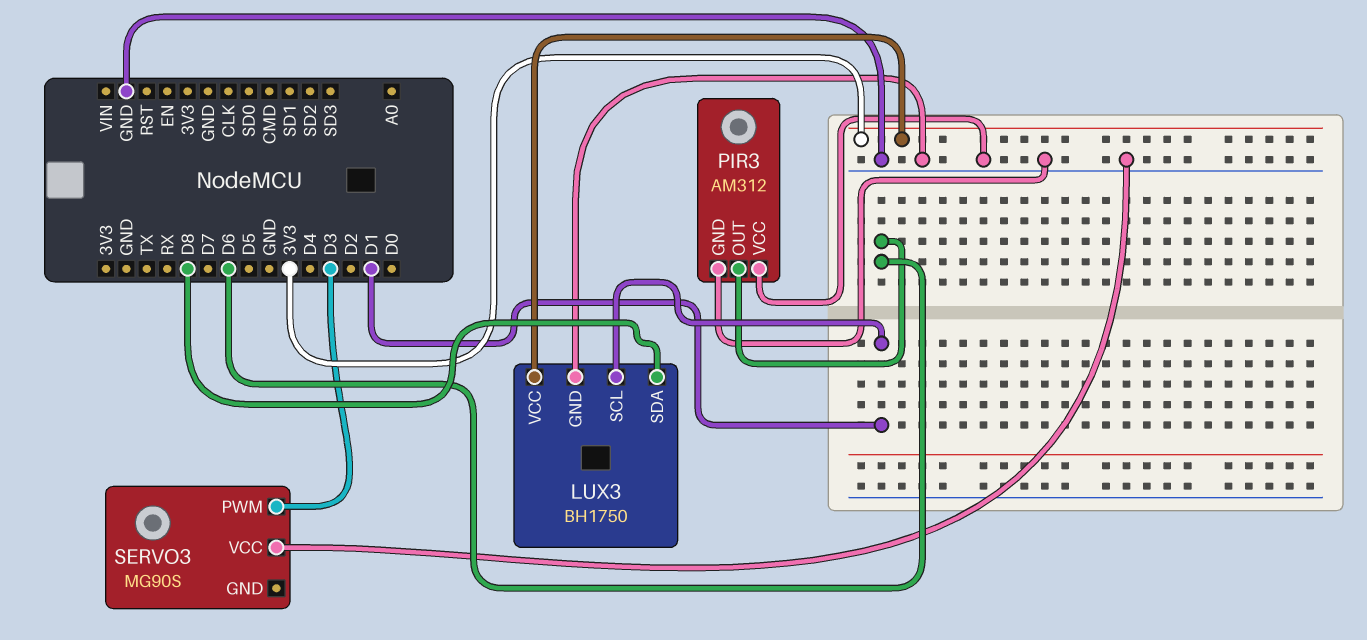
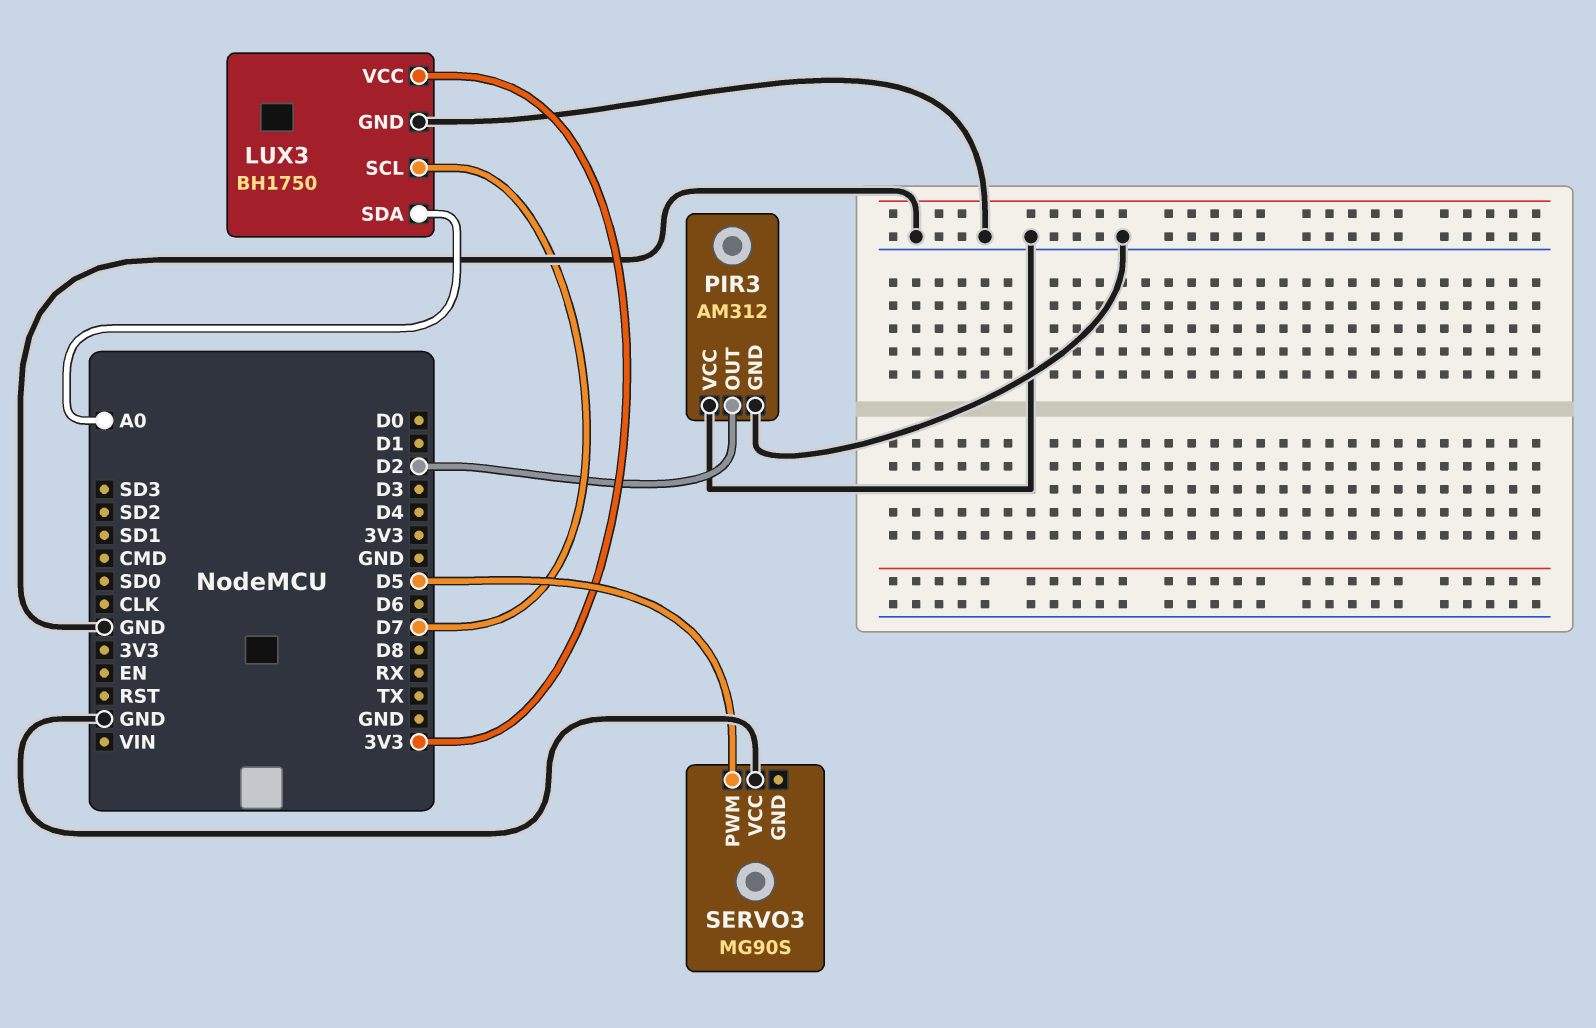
LUX3 pin SCL: D1 -> D7
LUX3 pin SDA: D8 -> A0
PIR3 pin OUT: D6 -> D2
SERVO3 pin PWM: D3 -> D5

